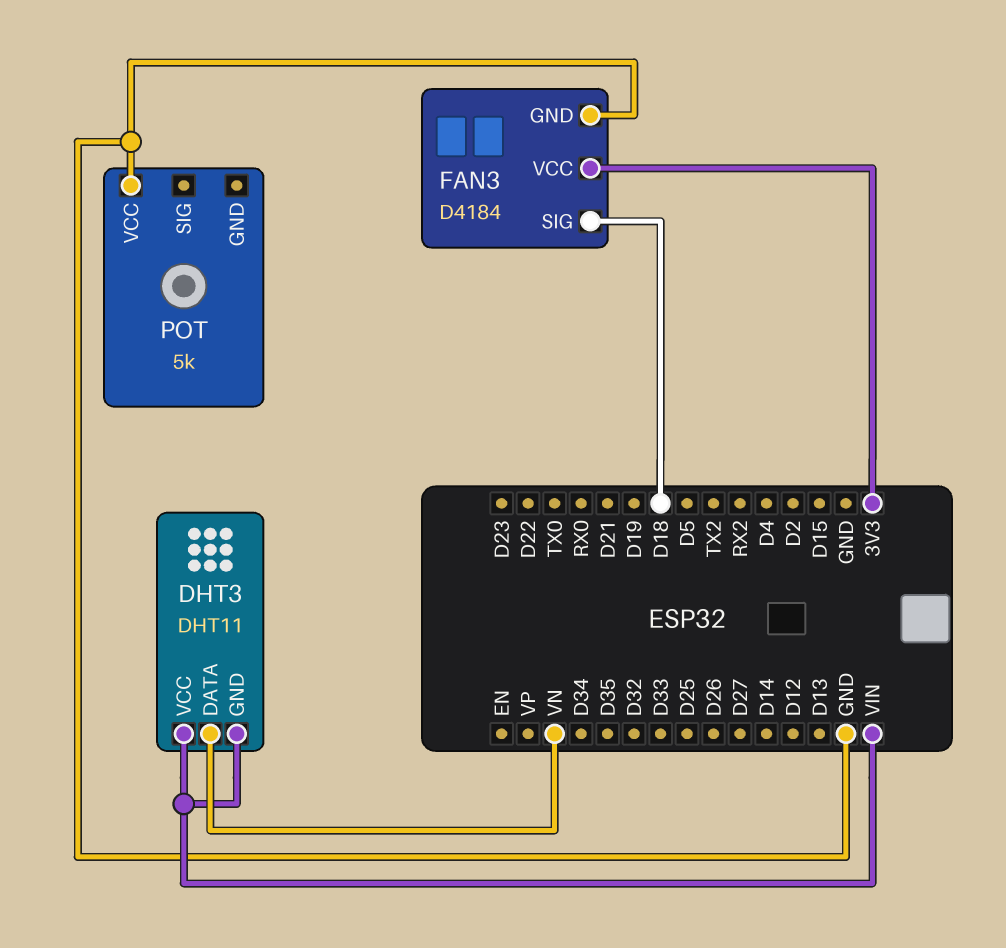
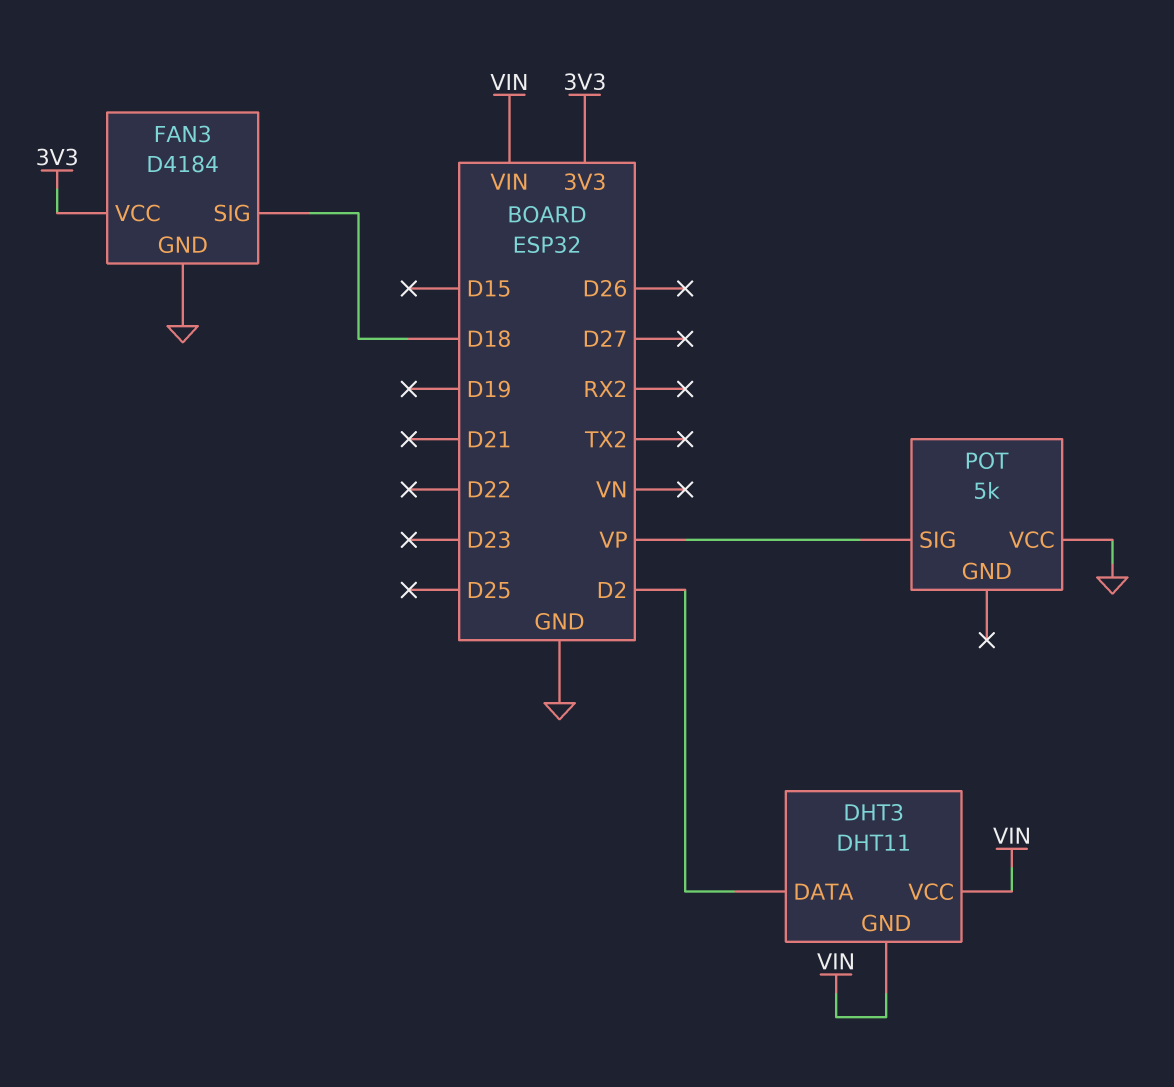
DHT3 pin DATA: VN -> D2
POT pin SIG: none -> VP

